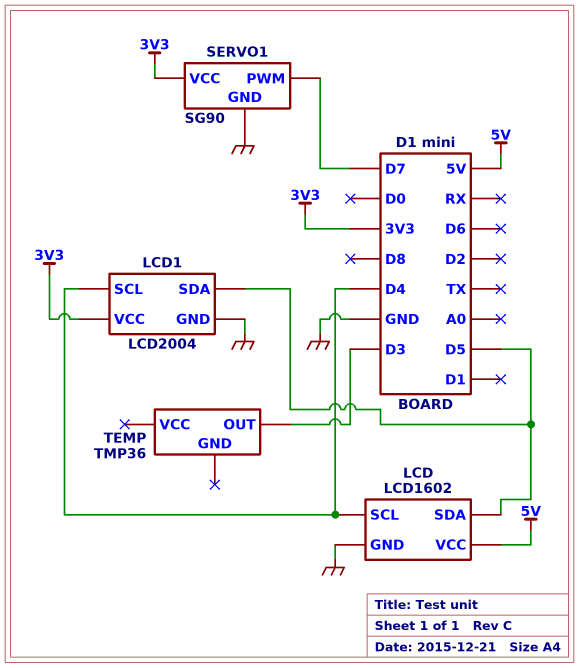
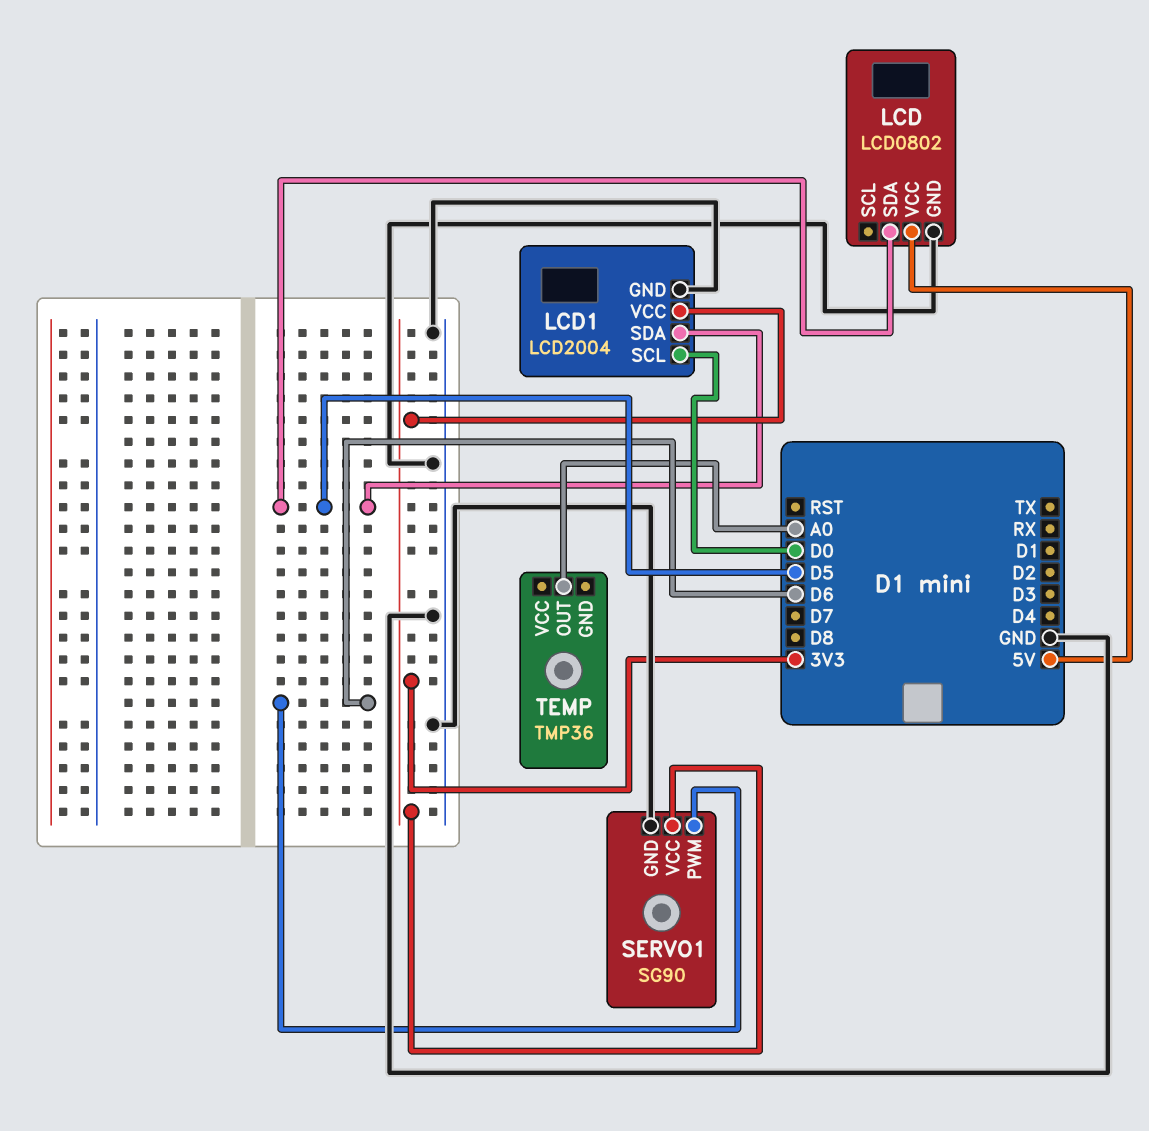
LCD: LCD1602 -> LCD0802
LCD pin SCL: D4 -> none
LCD1 pin SCL: D4 -> D0
SERVO1 pin PWM: D7 -> D6
TEMP pin OUT: D3 -> A0

